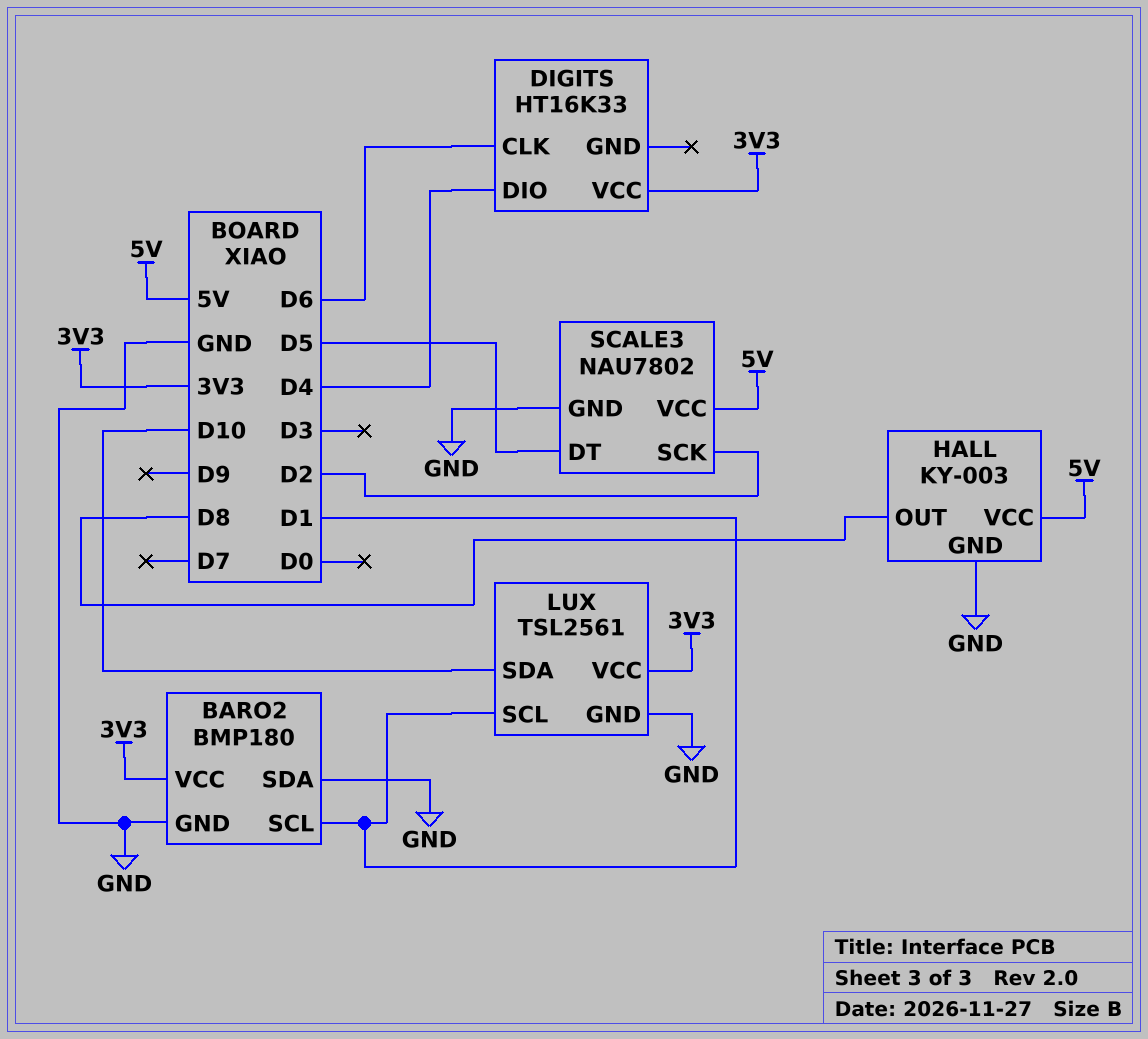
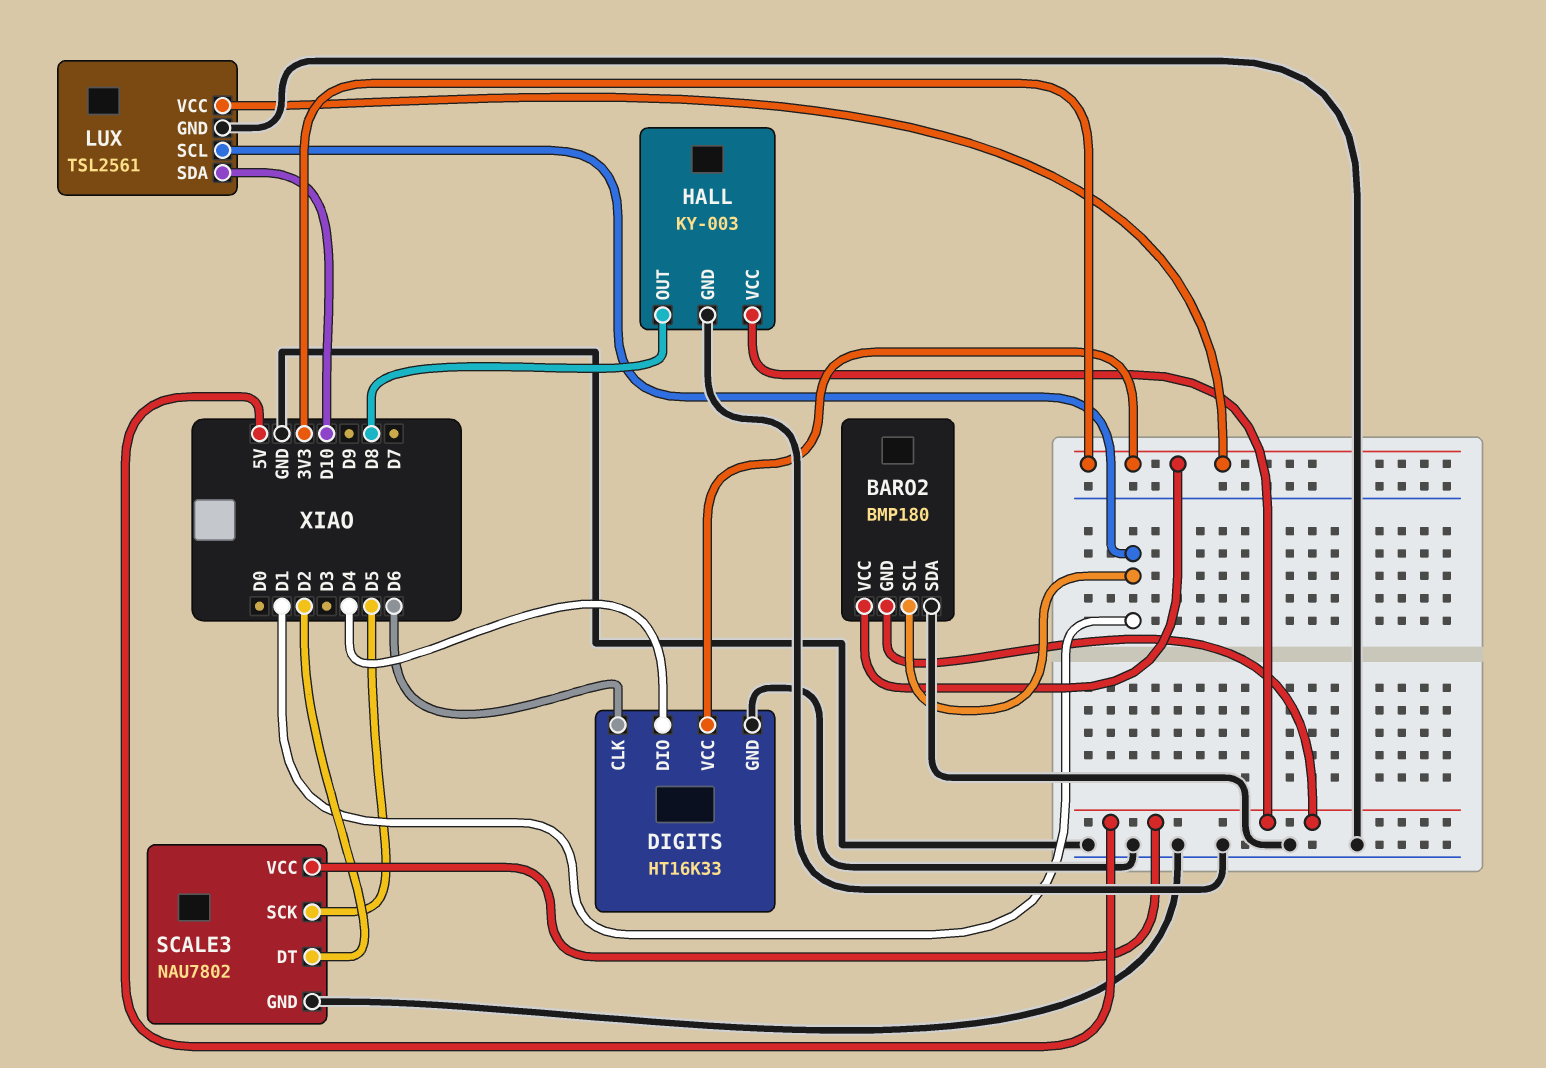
BARO2 pin GND: GND -> 5V
DIGITS pin GND: none -> GND
SCALE3 pin DT: D5 -> D2
SCALE3 pin SCK: D2 -> D5

